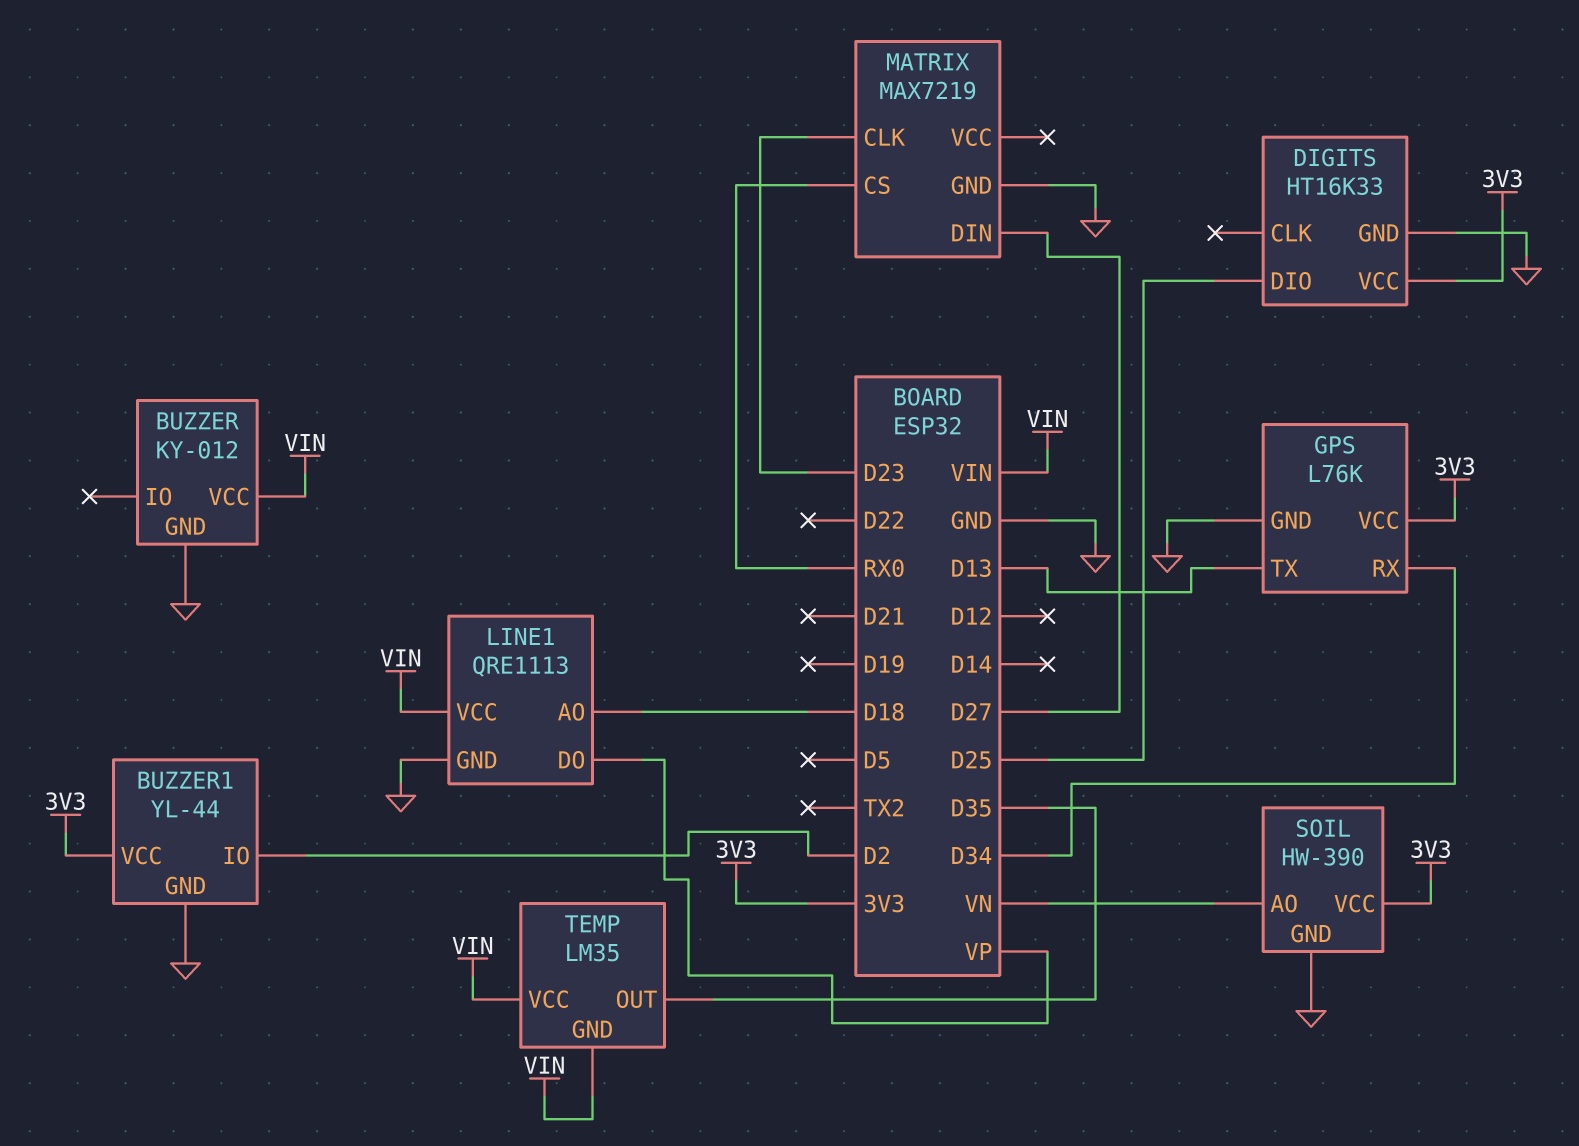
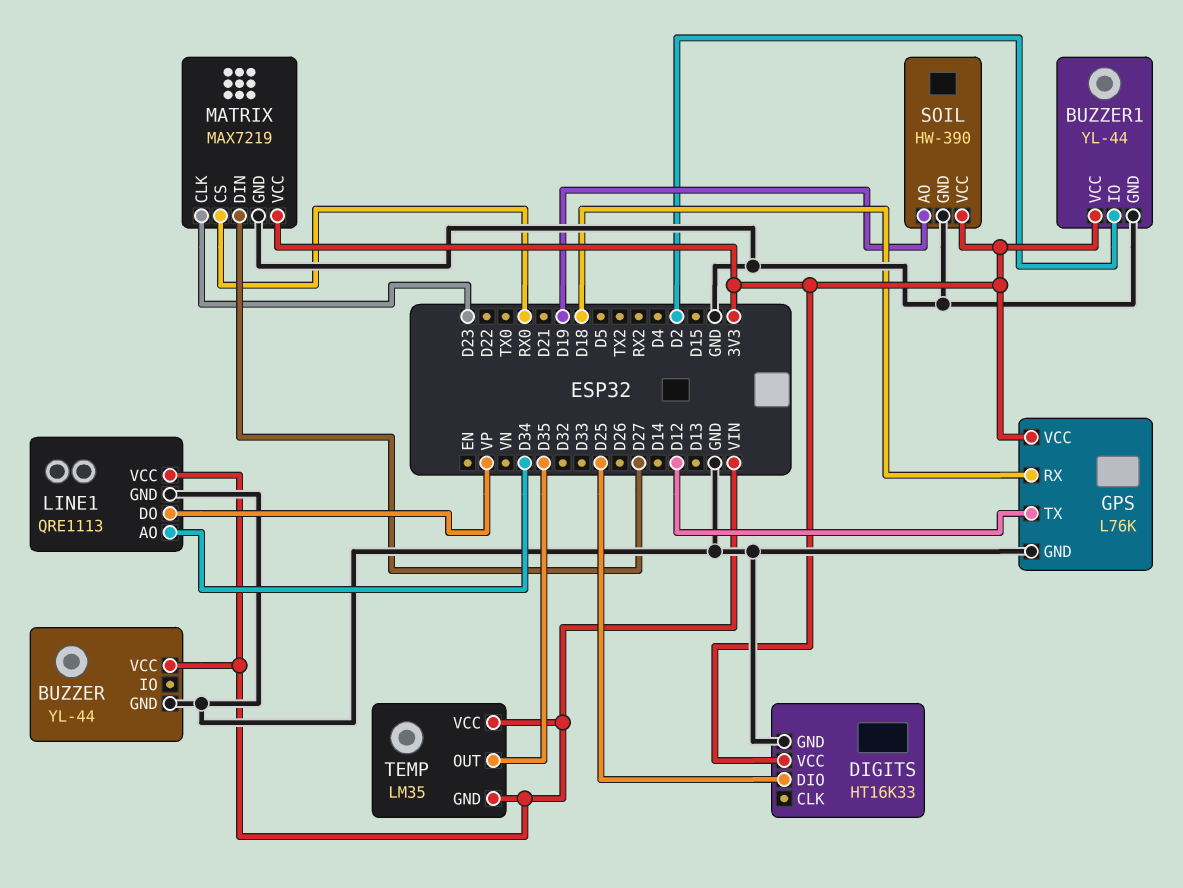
BUZZER: KY-012 -> YL-44
GPS pin RX: D34 -> D18
GPS pin TX: D13 -> D12
LINE1 pin AO: D18 -> D34
MATRIX pin VCC: none -> 3V3
SOIL pin AO: VN -> D19

